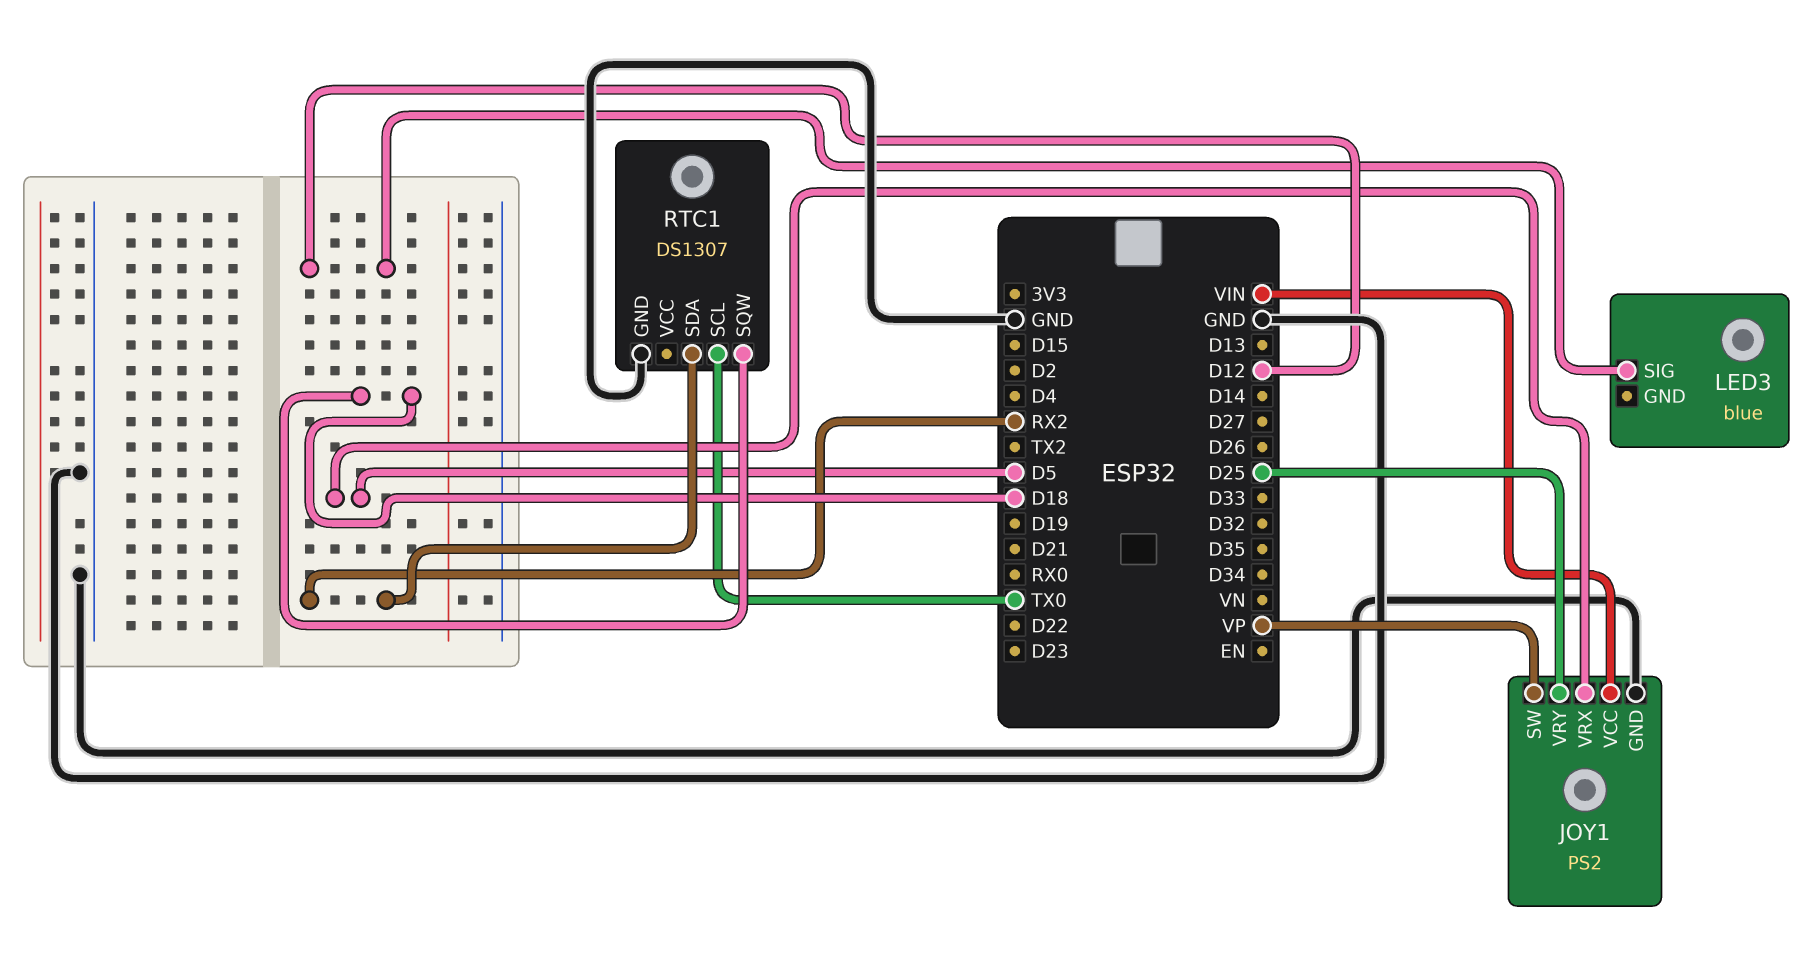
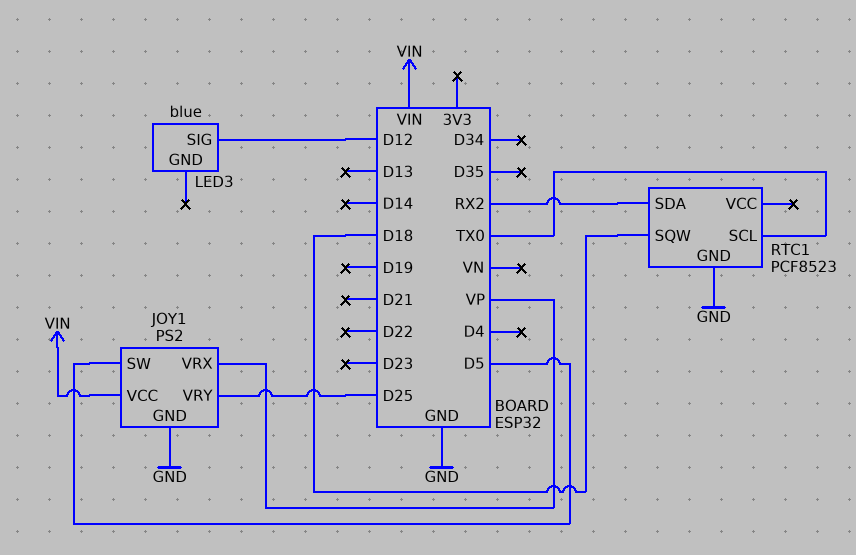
JOY1 pin SW: VP -> D5
JOY1 pin VRX: D5 -> VP
RTC1: DS1307 -> PCF8523

